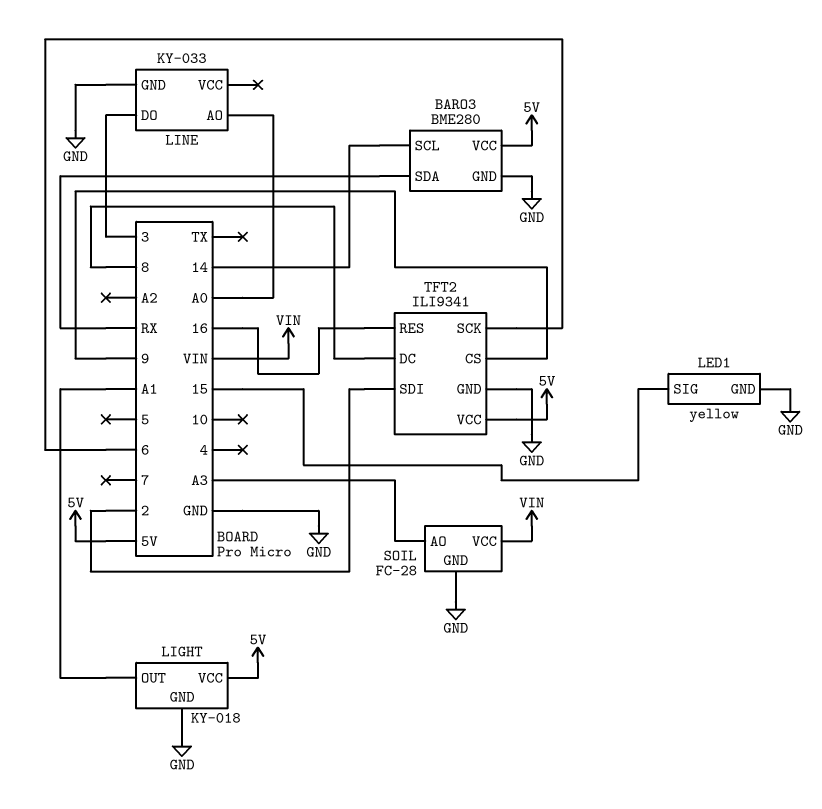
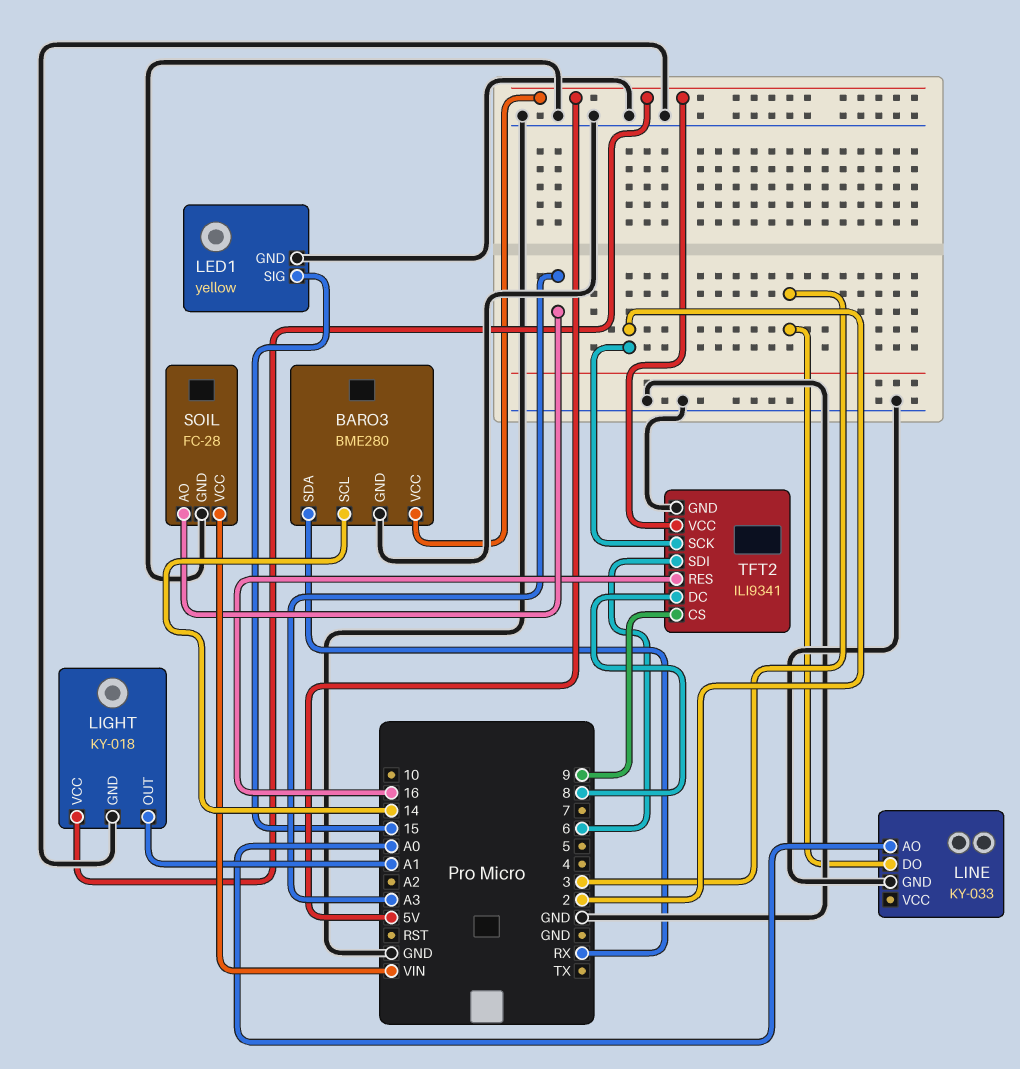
TFT2 pin SCK: 6 -> 2
TFT2 pin SDI: 2 -> 6

